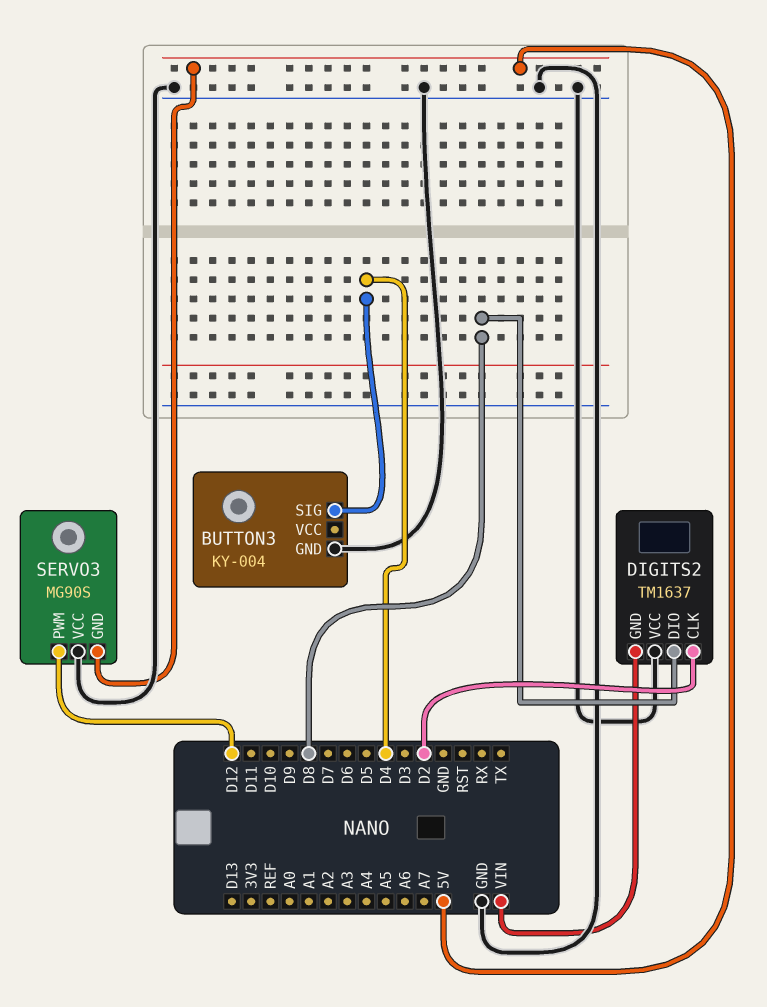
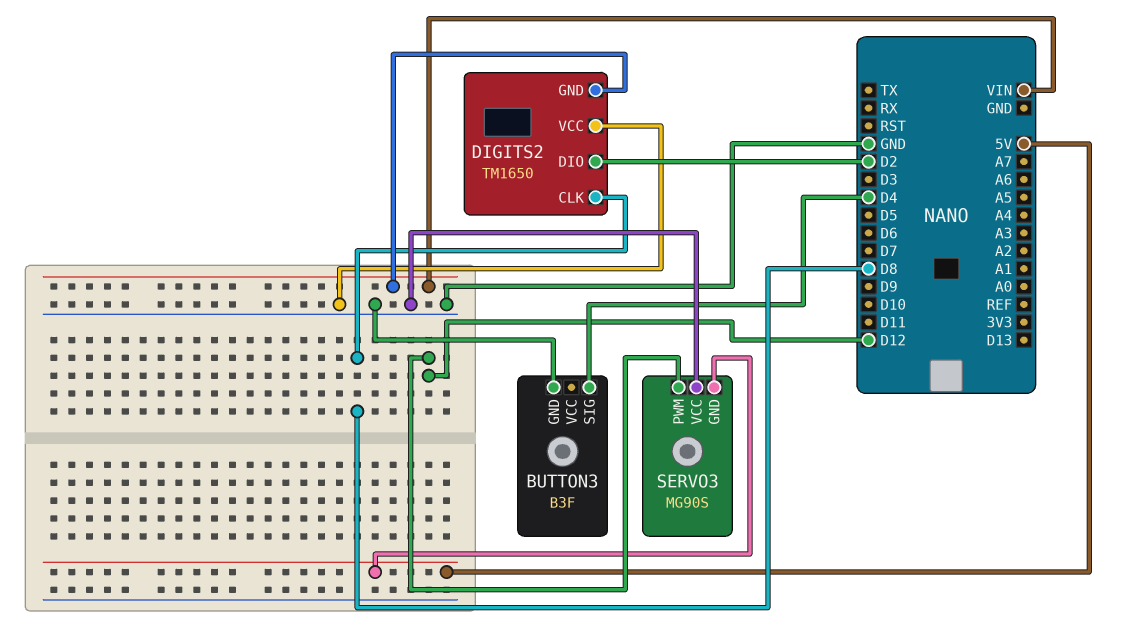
BUTTON3: KY-004 -> B3F
DIGITS2: TM1637 -> TM1650
DIGITS2 pin CLK: D2 -> D8
DIGITS2 pin DIO: D8 -> D2

